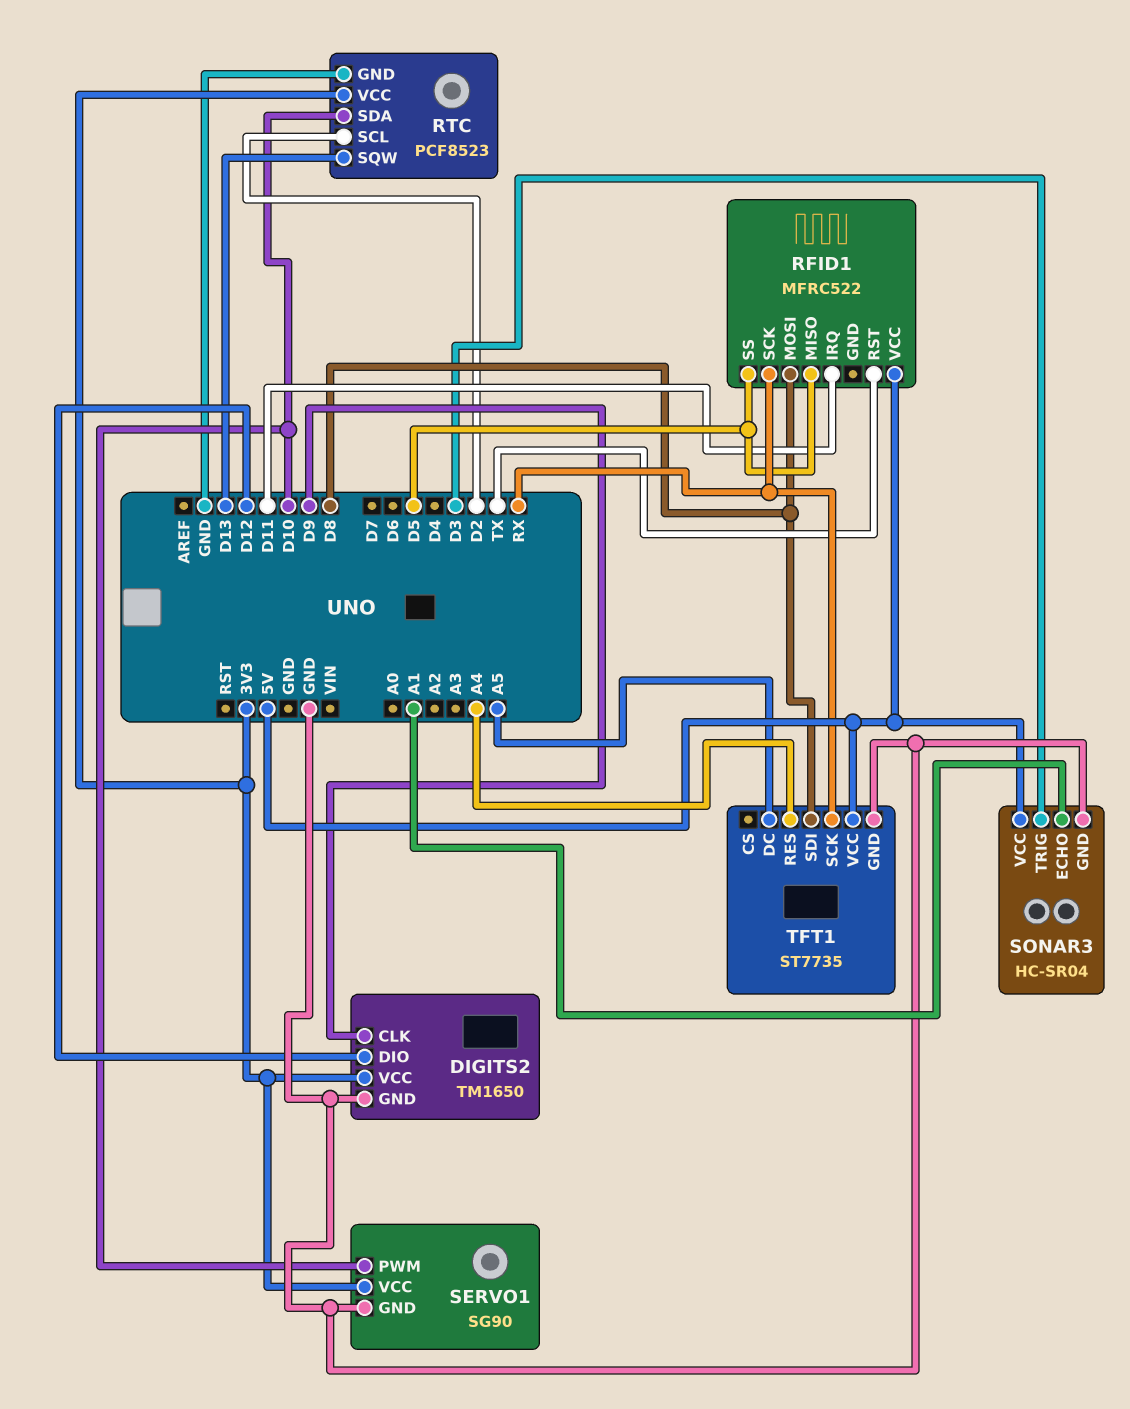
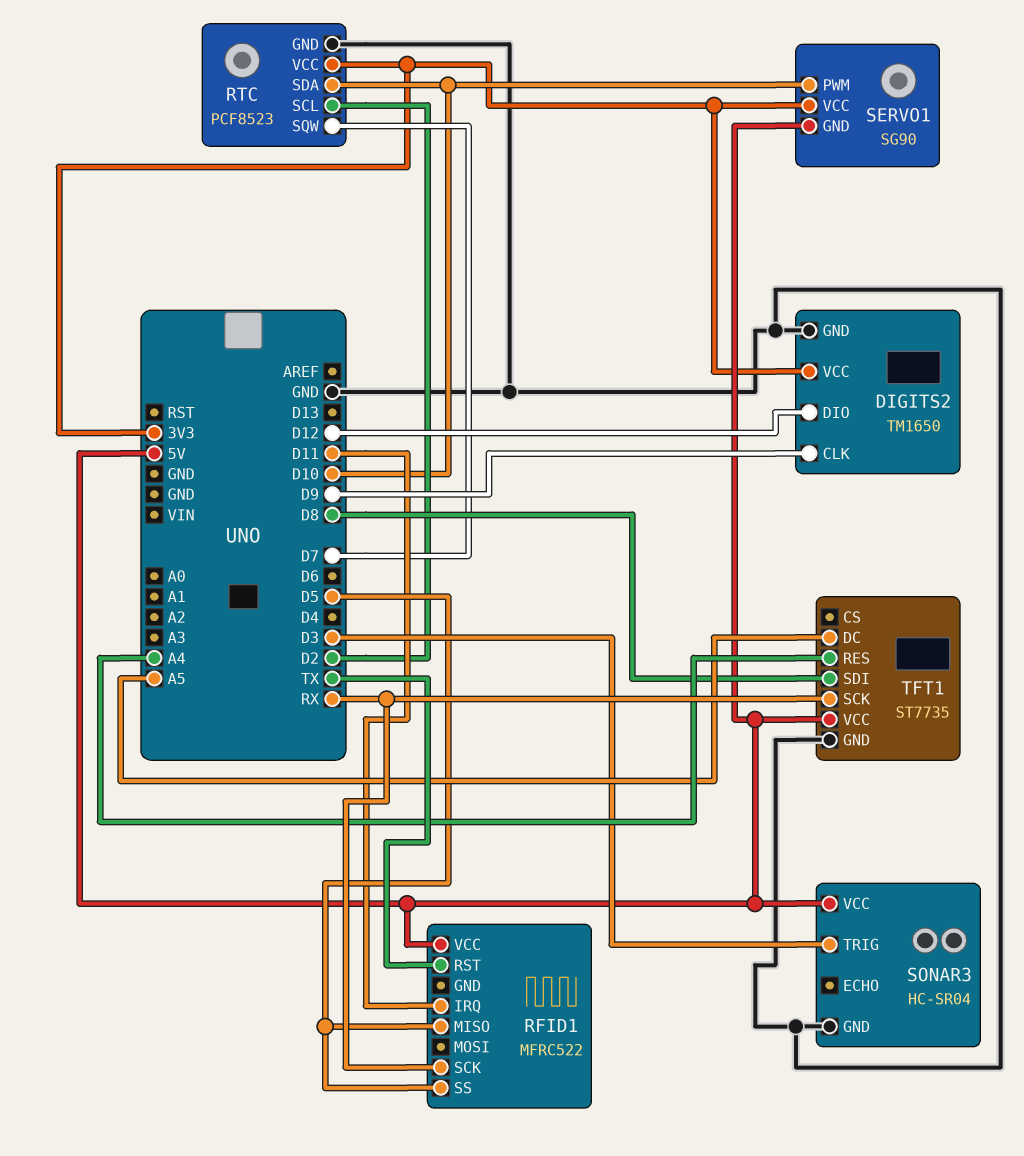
RFID1 pin MOSI: D8 -> none
RTC pin SQW: D13 -> D7
SERVO1 pin GND: GND -> 5V
SONAR3 pin ECHO: A1 -> none

